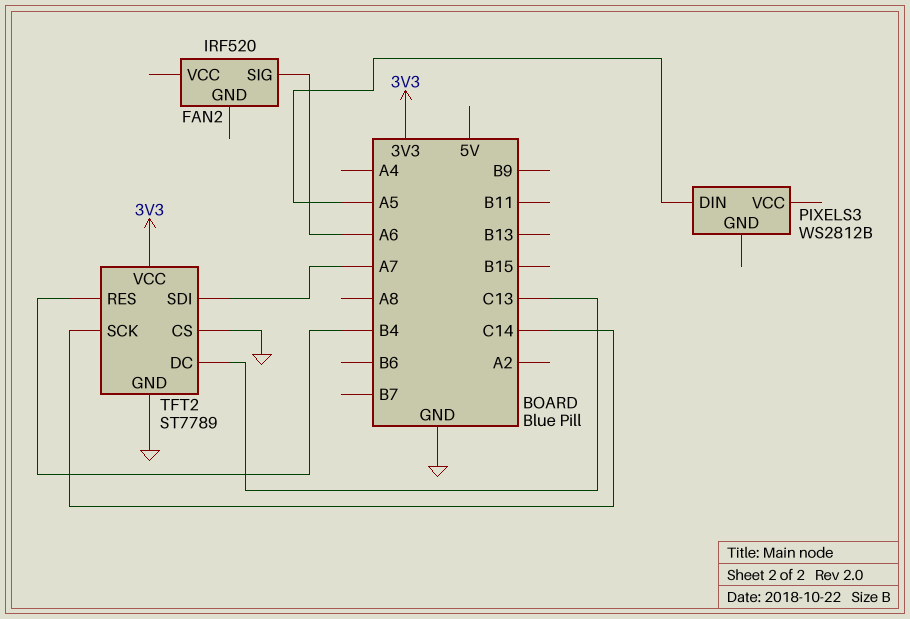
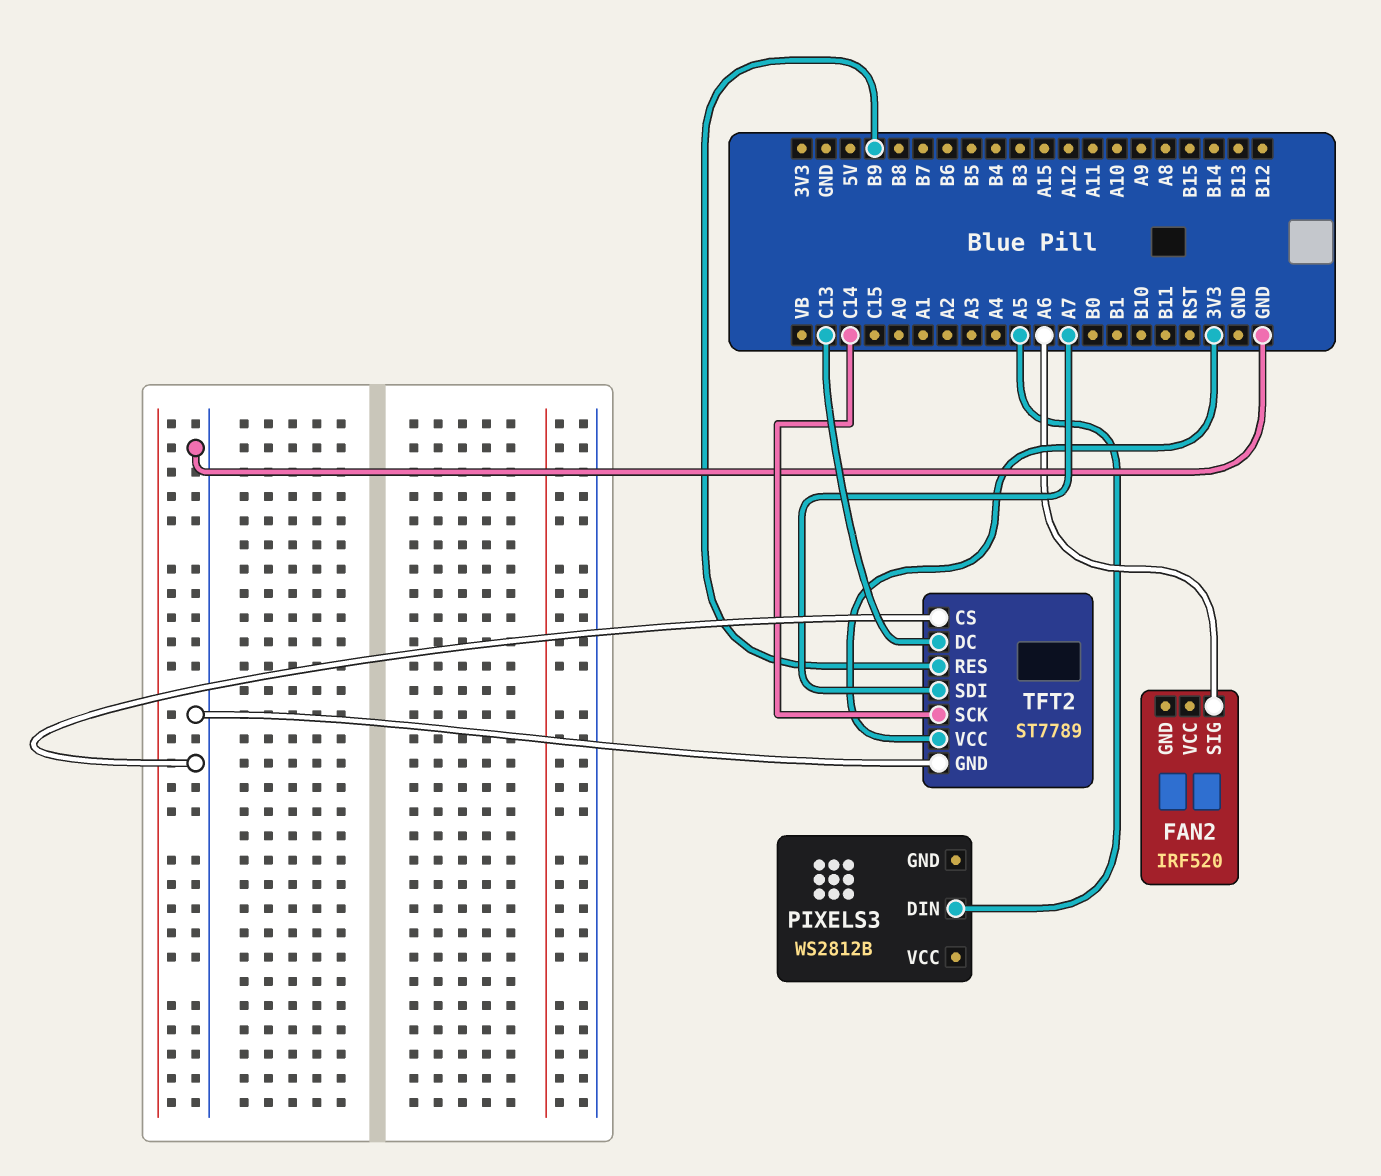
TFT2 pin RES: B4 -> B9

